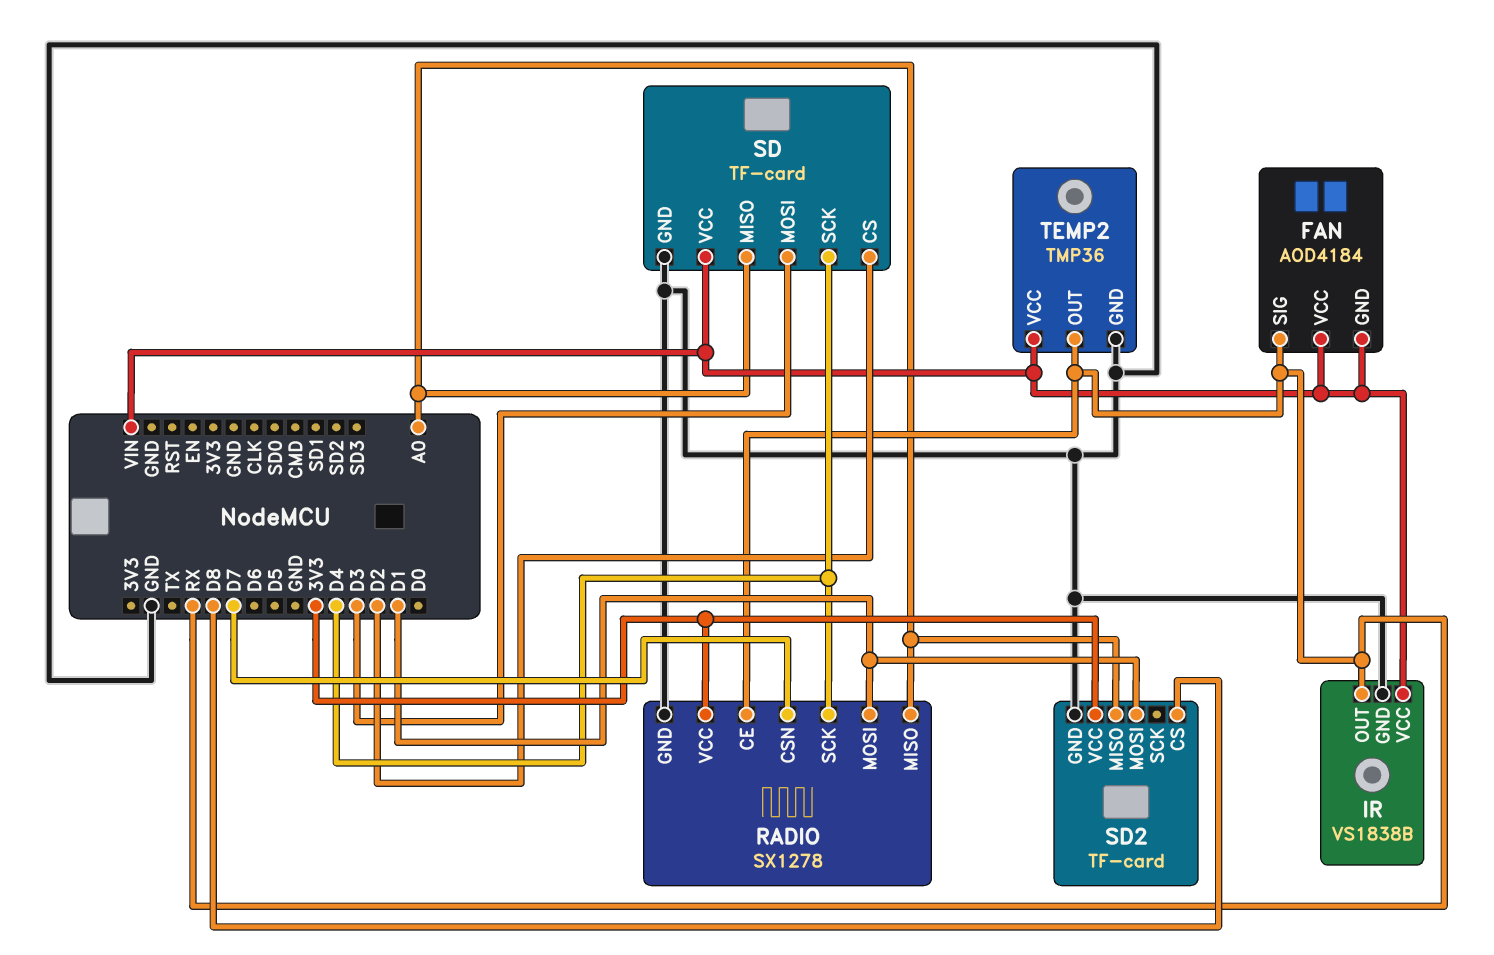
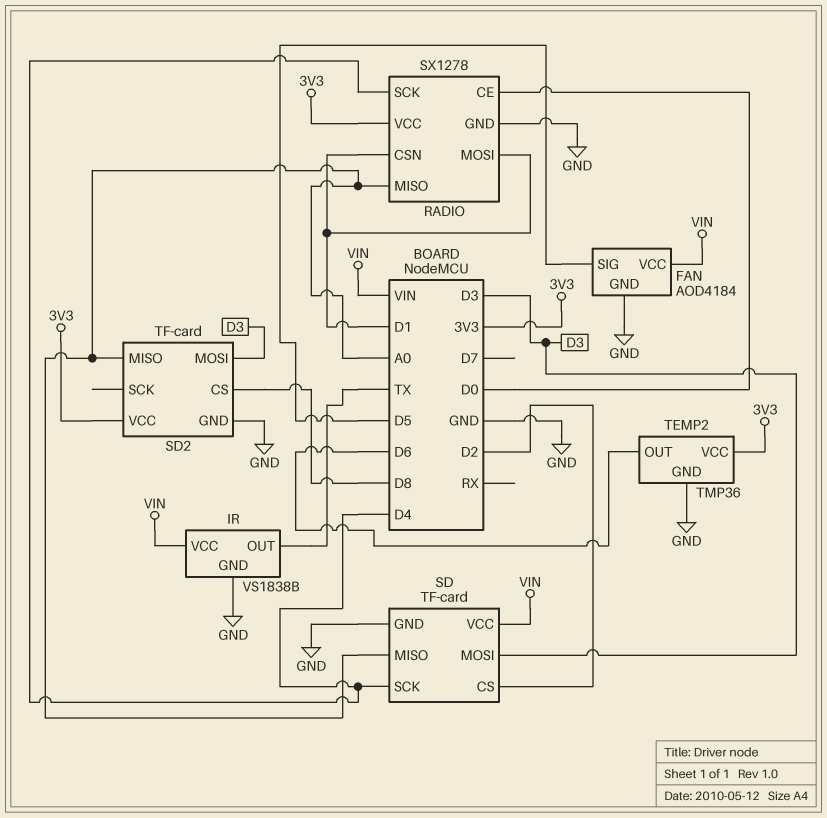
FAN pin GND: VIN -> GND
FAN pin SIG: RX -> D5
IR pin OUT: RX -> TX
RADIO pin CE: RX -> D0
RADIO pin CSN: D7 -> D1
SD2 pin MOSI: D1 -> D3
TEMP2 pin OUT: RX -> D6
TEMP2 pin VCC: VIN -> 3V3

